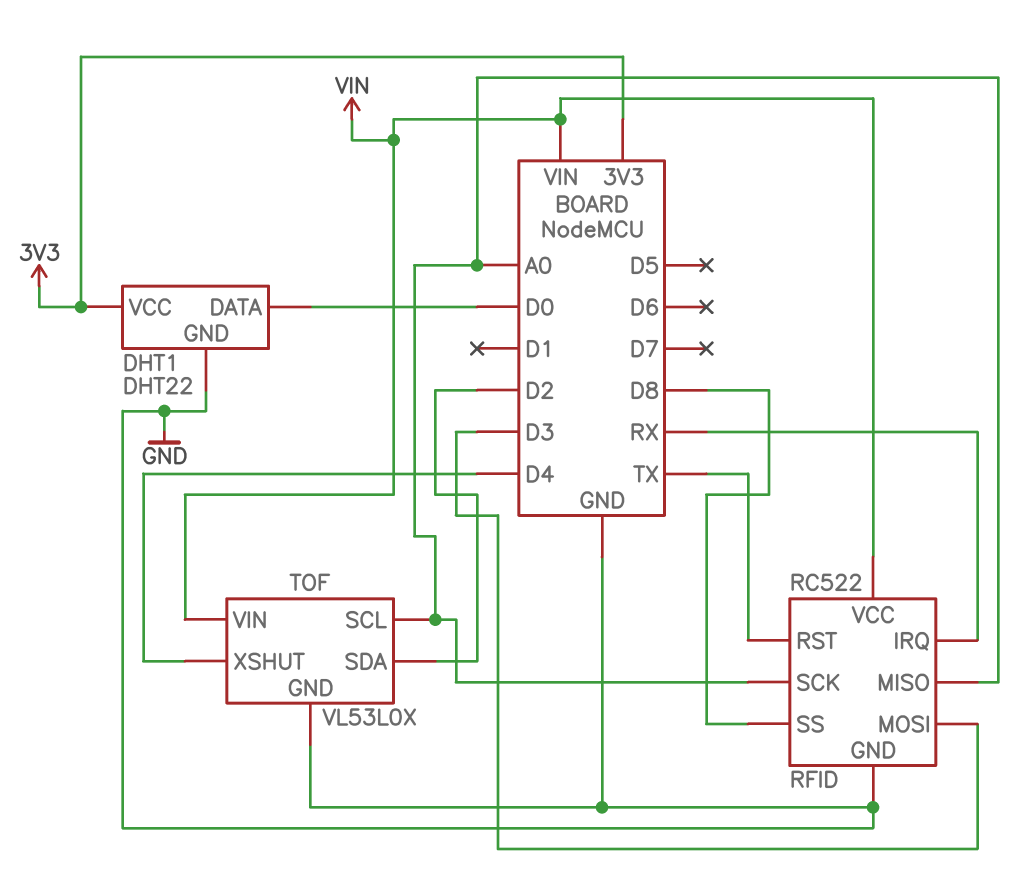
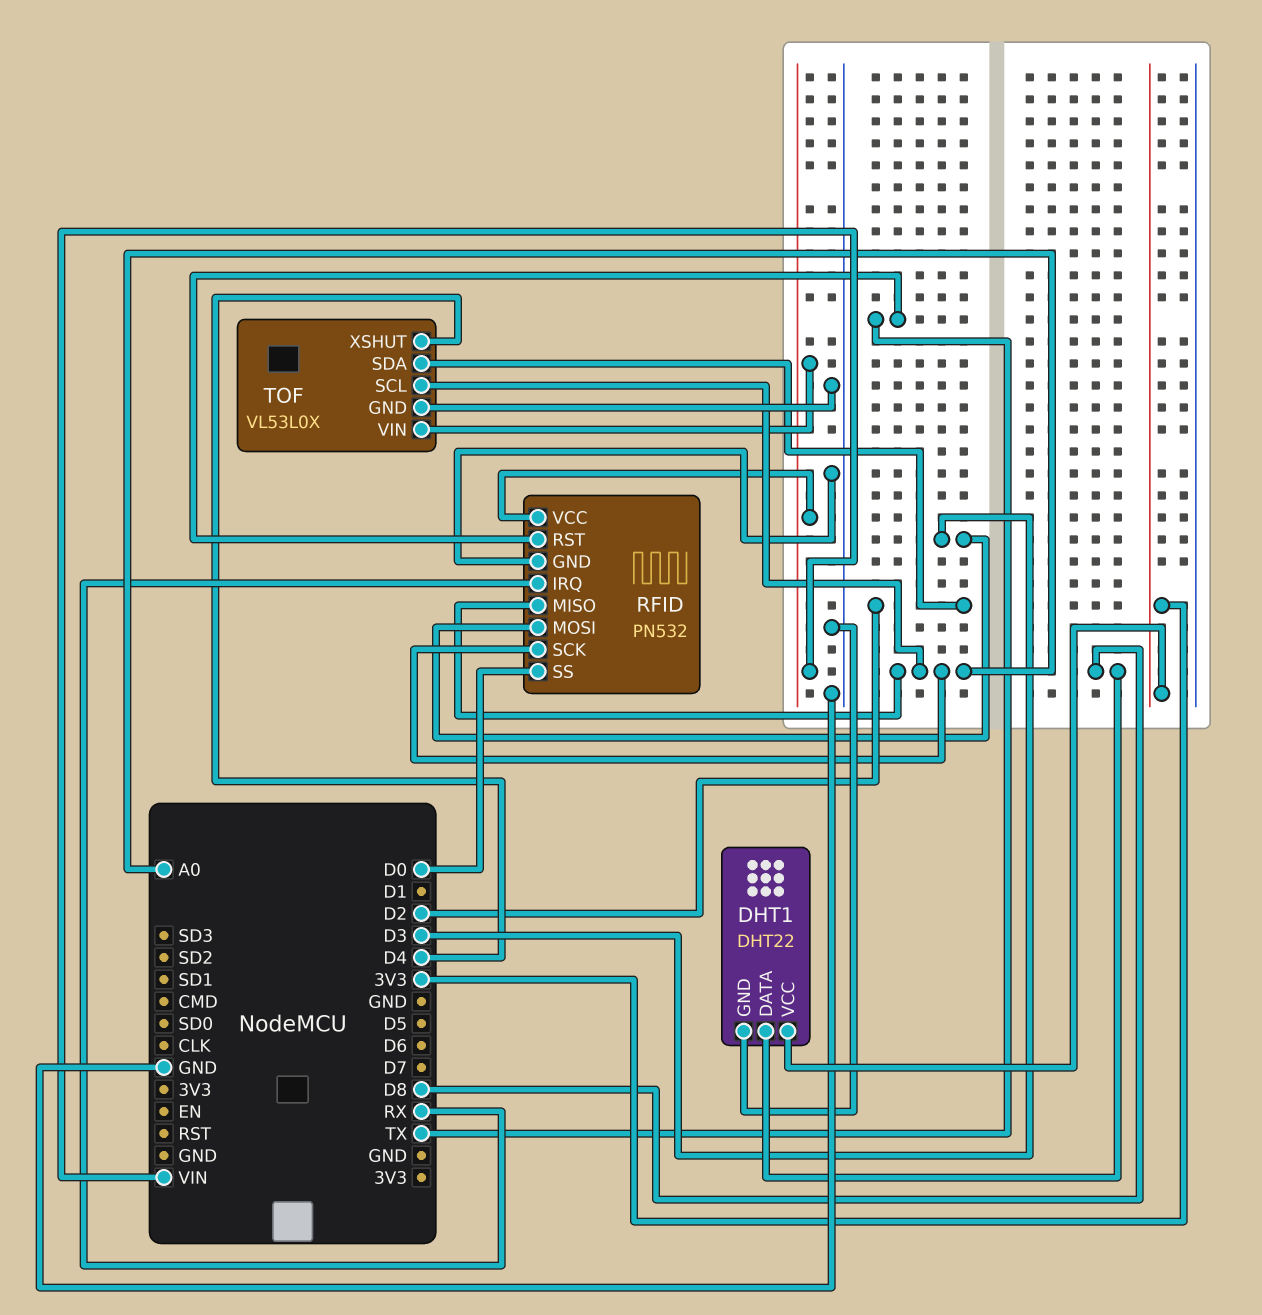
DHT1 pin DATA: D0 -> D8
RFID: RC522 -> PN532
RFID pin SS: D8 -> D0

